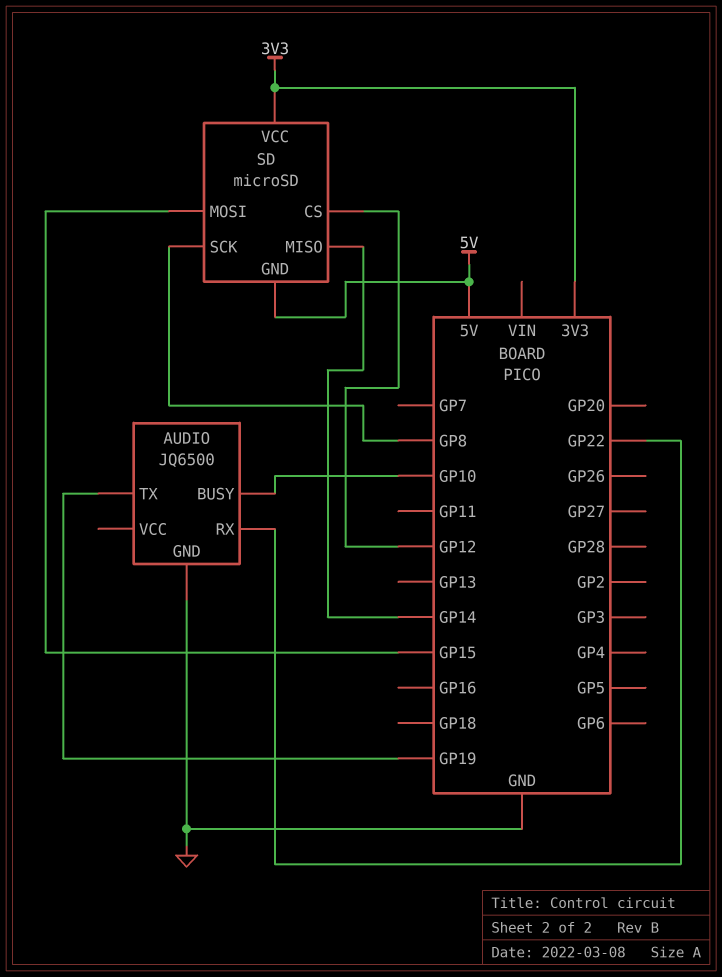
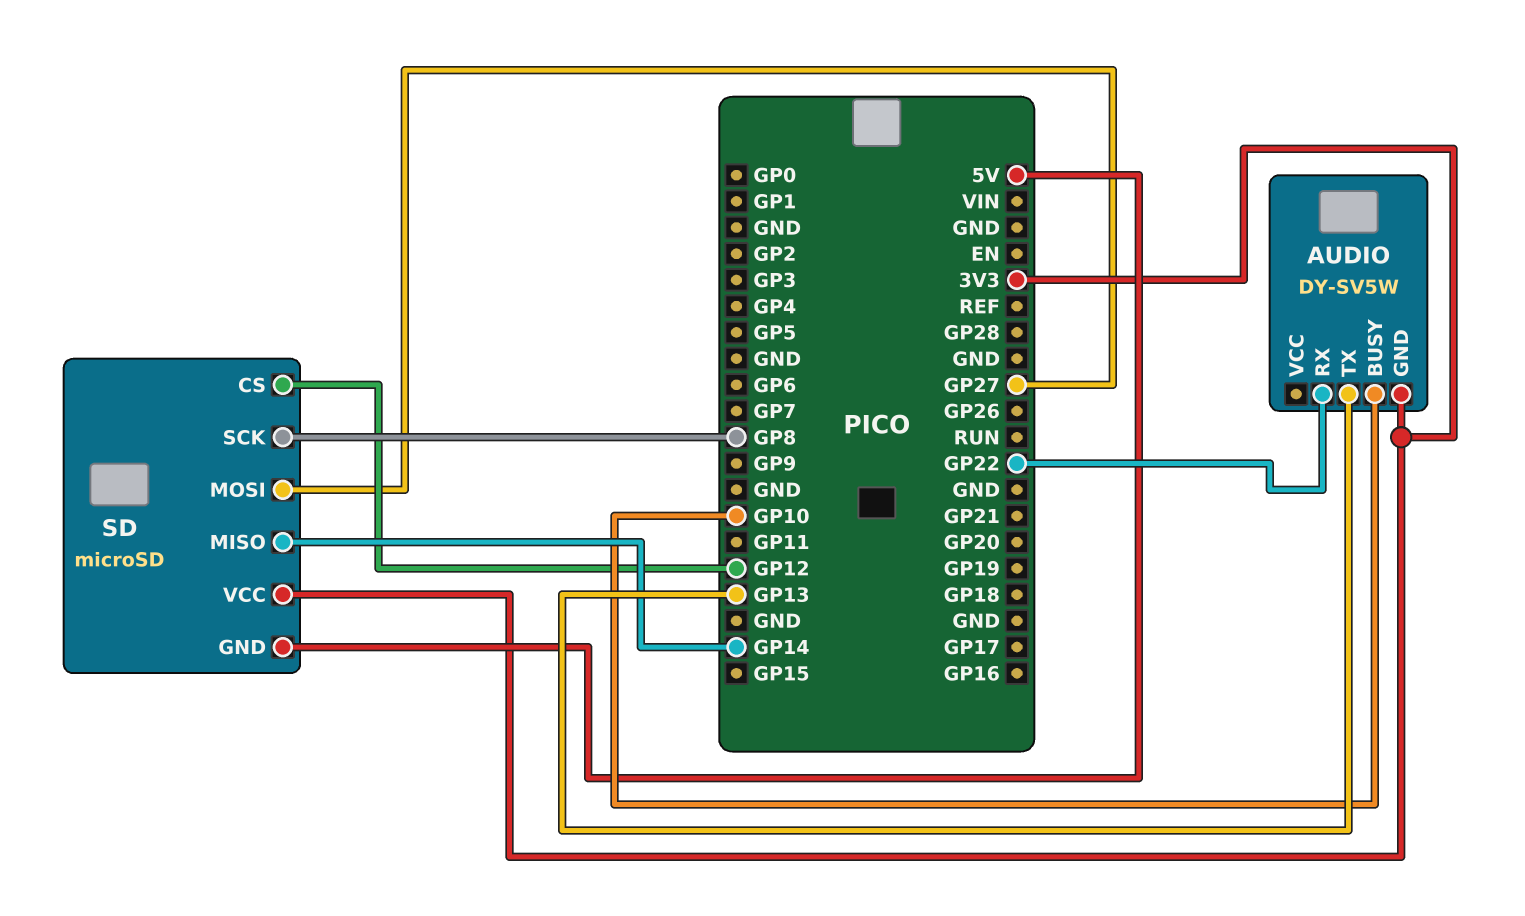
AUDIO: JQ6500 -> DY-SV5W
AUDIO pin GND: GND -> 3V3
AUDIO pin TX: GP19 -> GP13
SD pin MOSI: GP15 -> GP27

